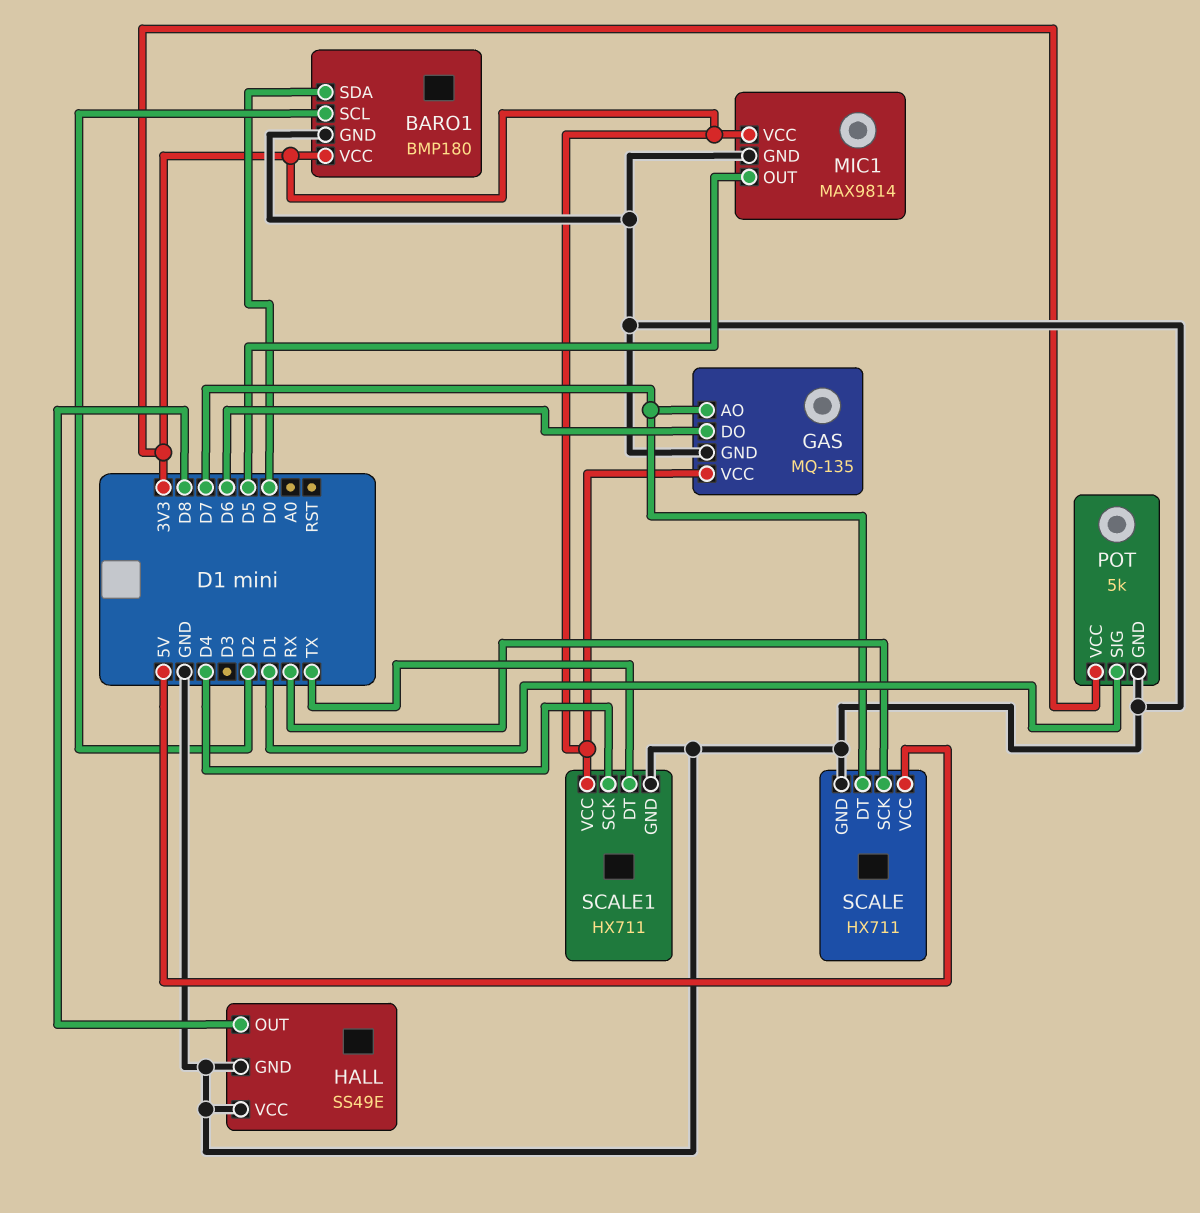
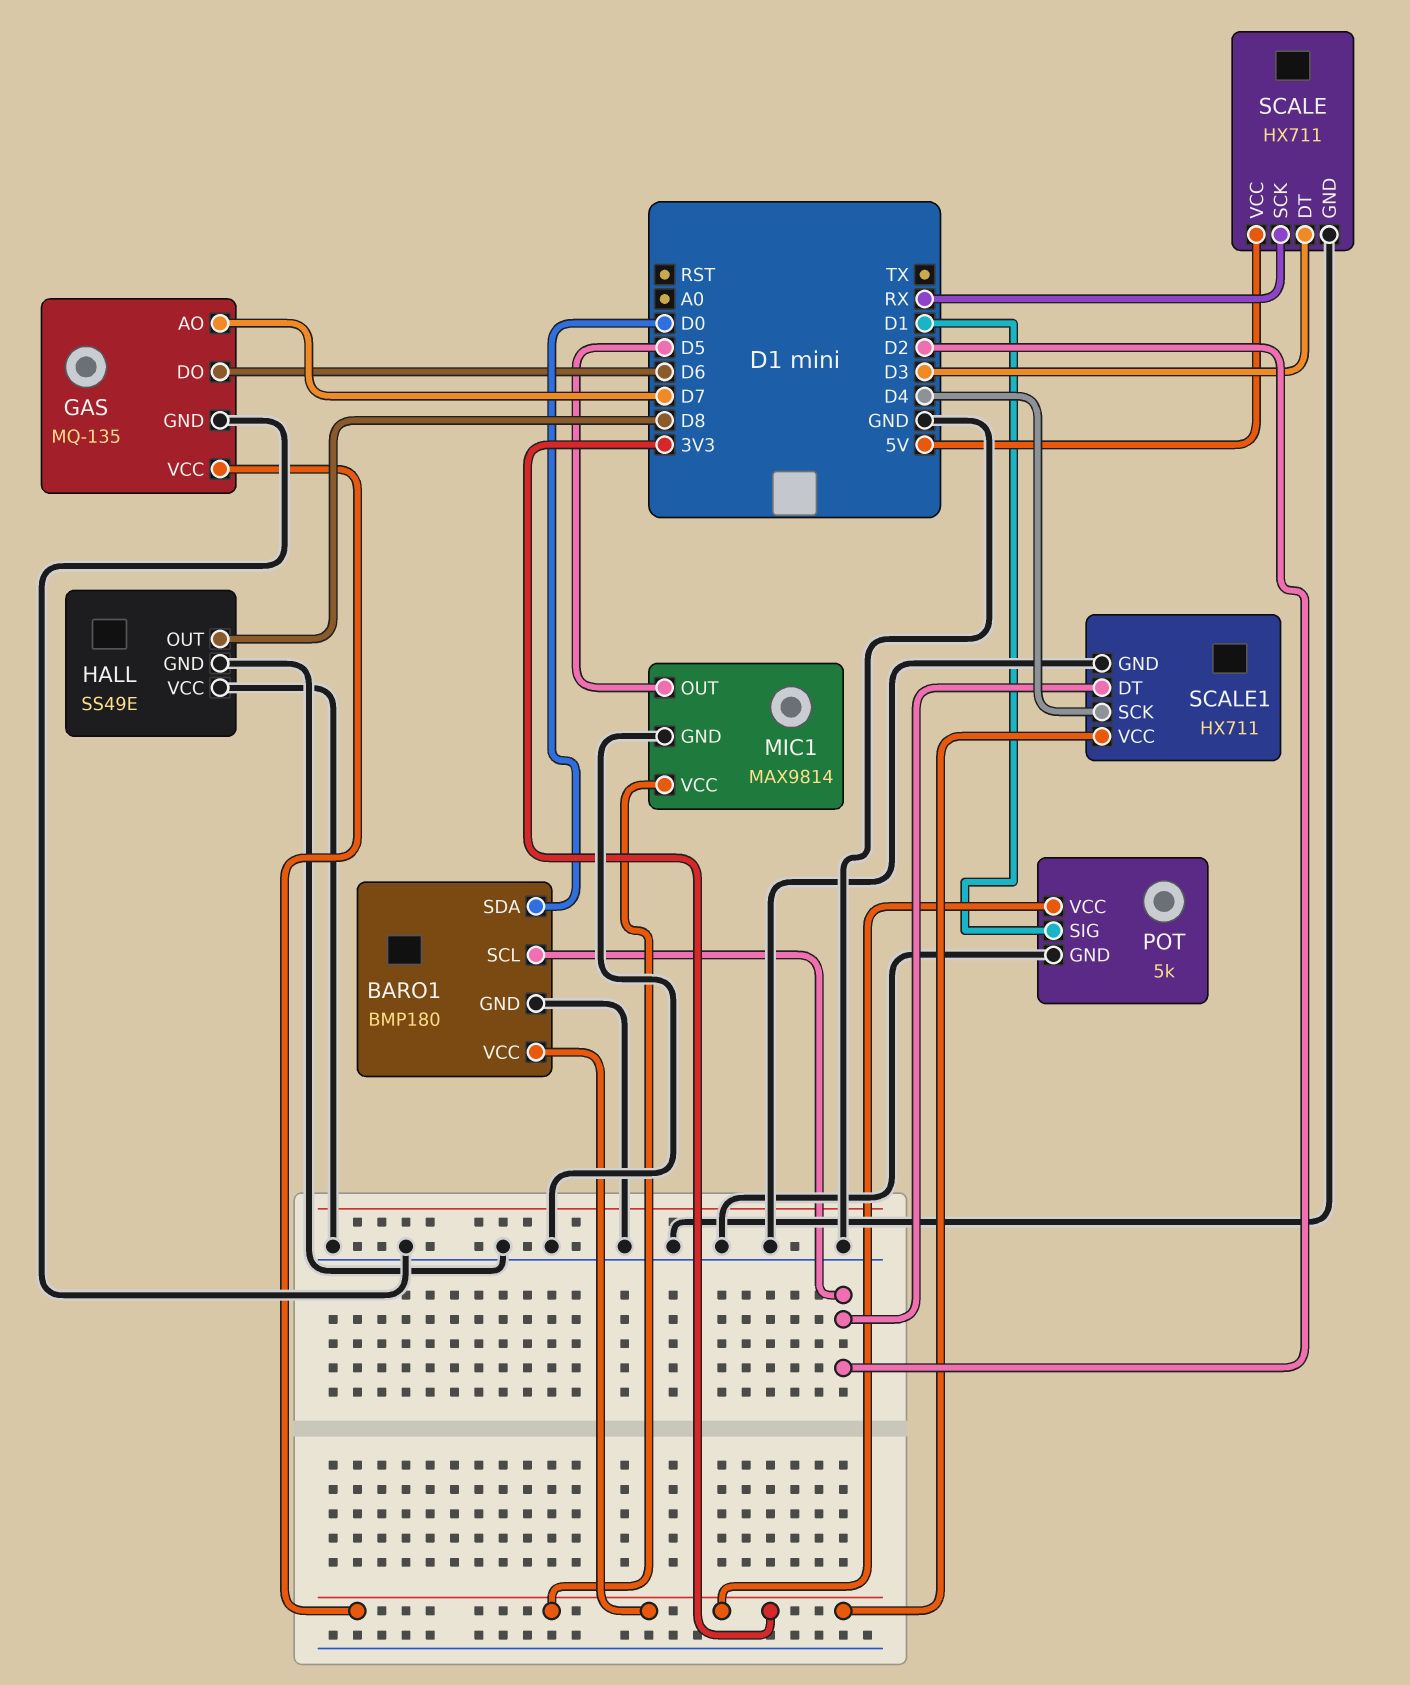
SCALE pin DT: D7 -> D3
SCALE1 pin DT: TX -> D2

